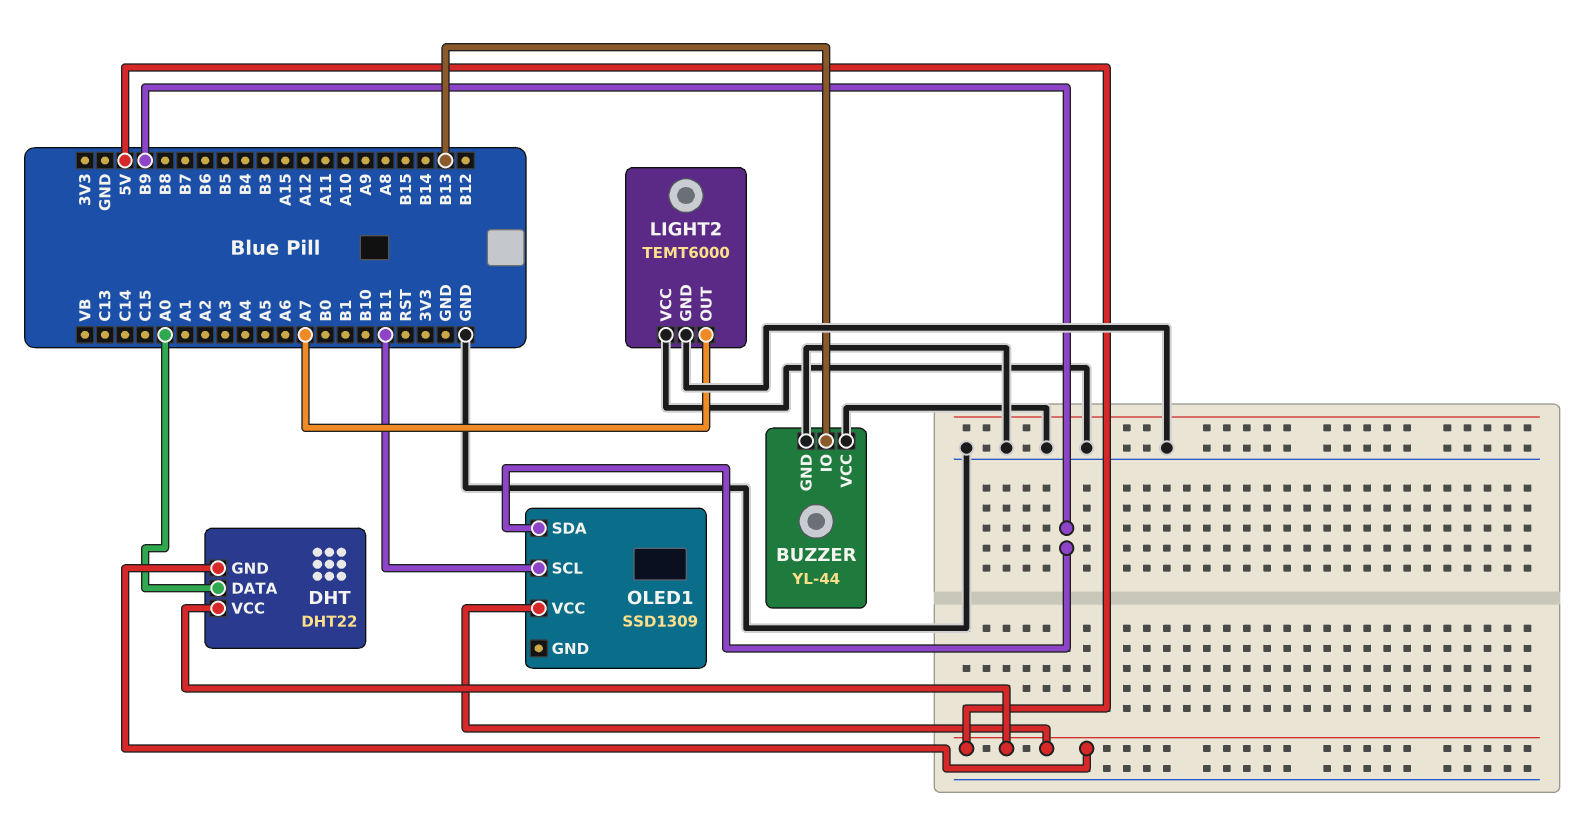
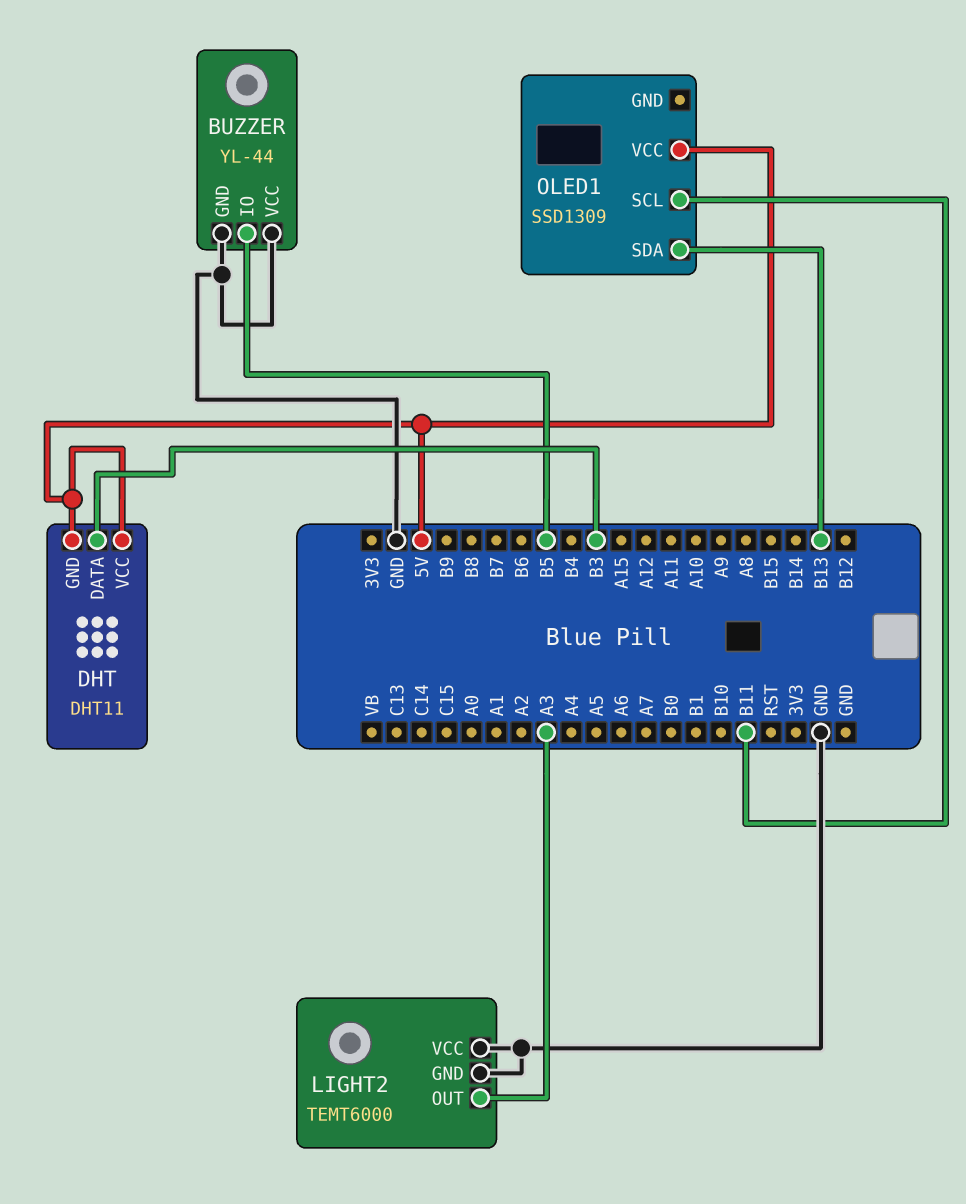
BUZZER pin IO: B13 -> B5
DHT: DHT22 -> DHT11
DHT pin DATA: A0 -> B3
LIGHT2 pin OUT: A7 -> A3
OLED1 pin SDA: B9 -> B13

